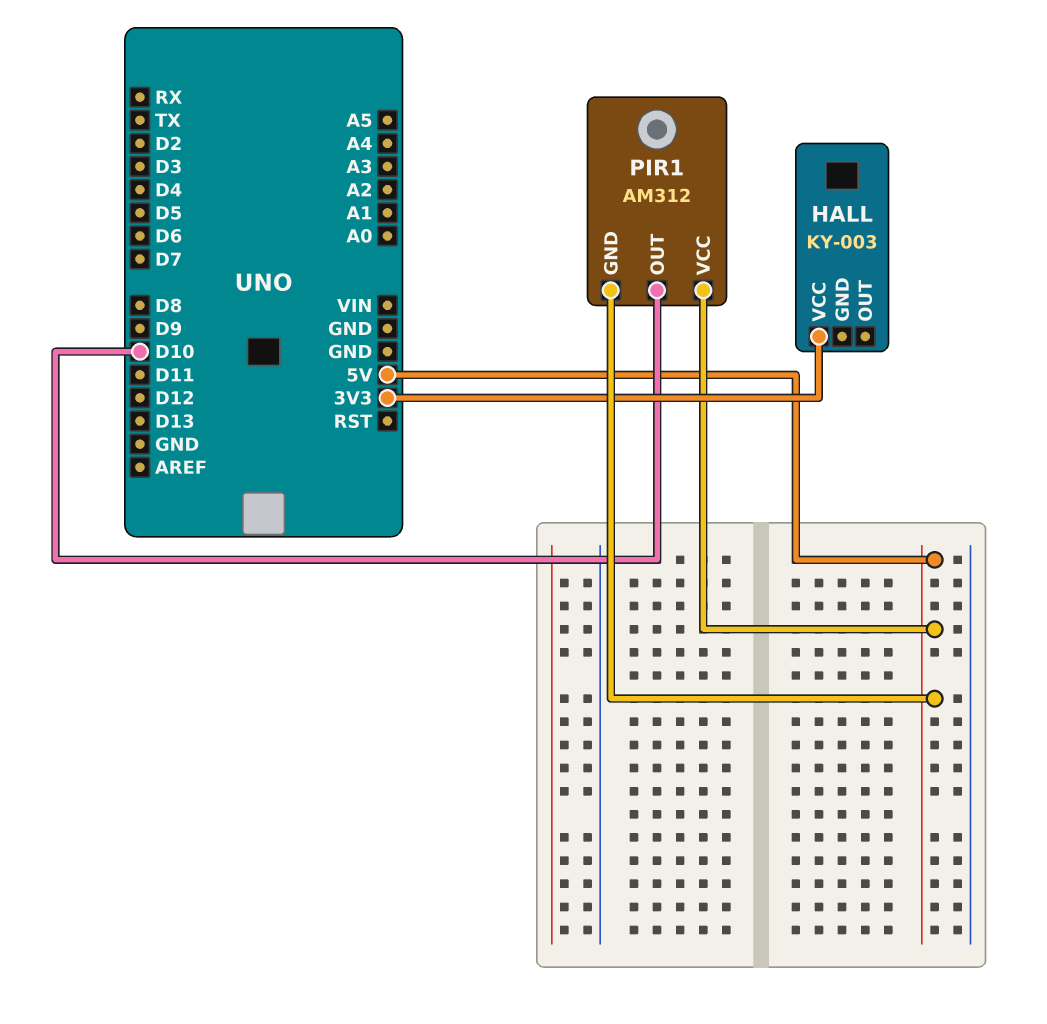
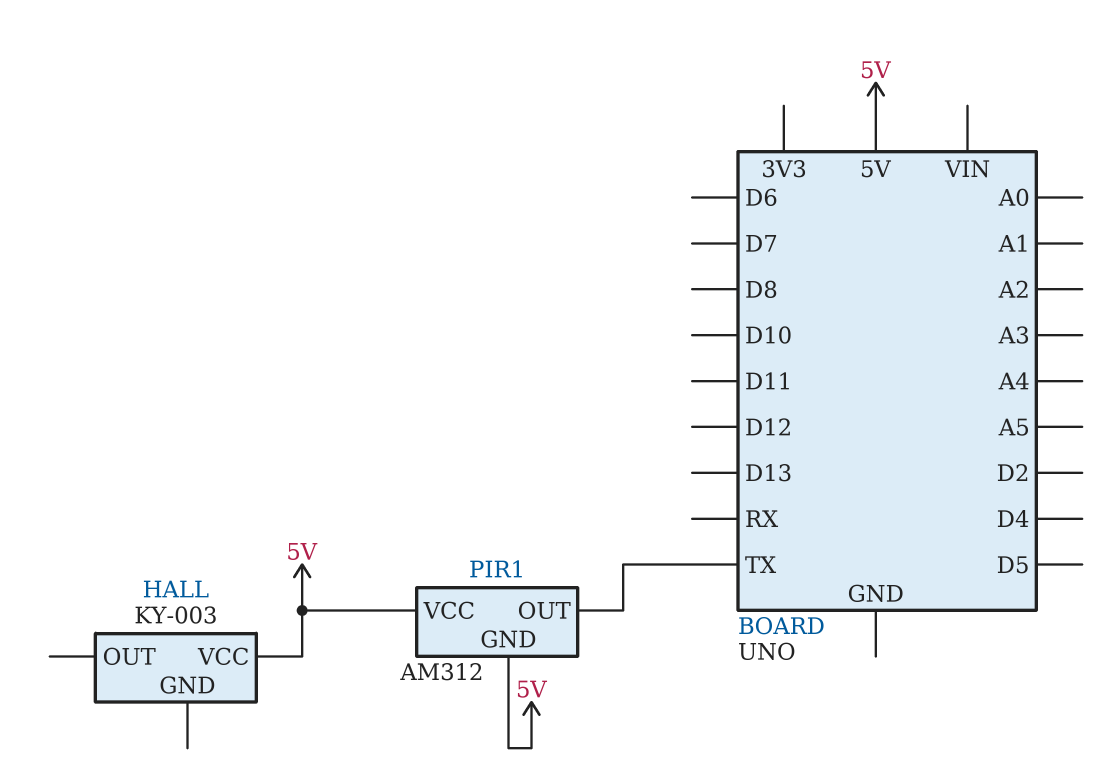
HALL pin VCC: 3V3 -> 5V
PIR1 pin OUT: D10 -> TX

